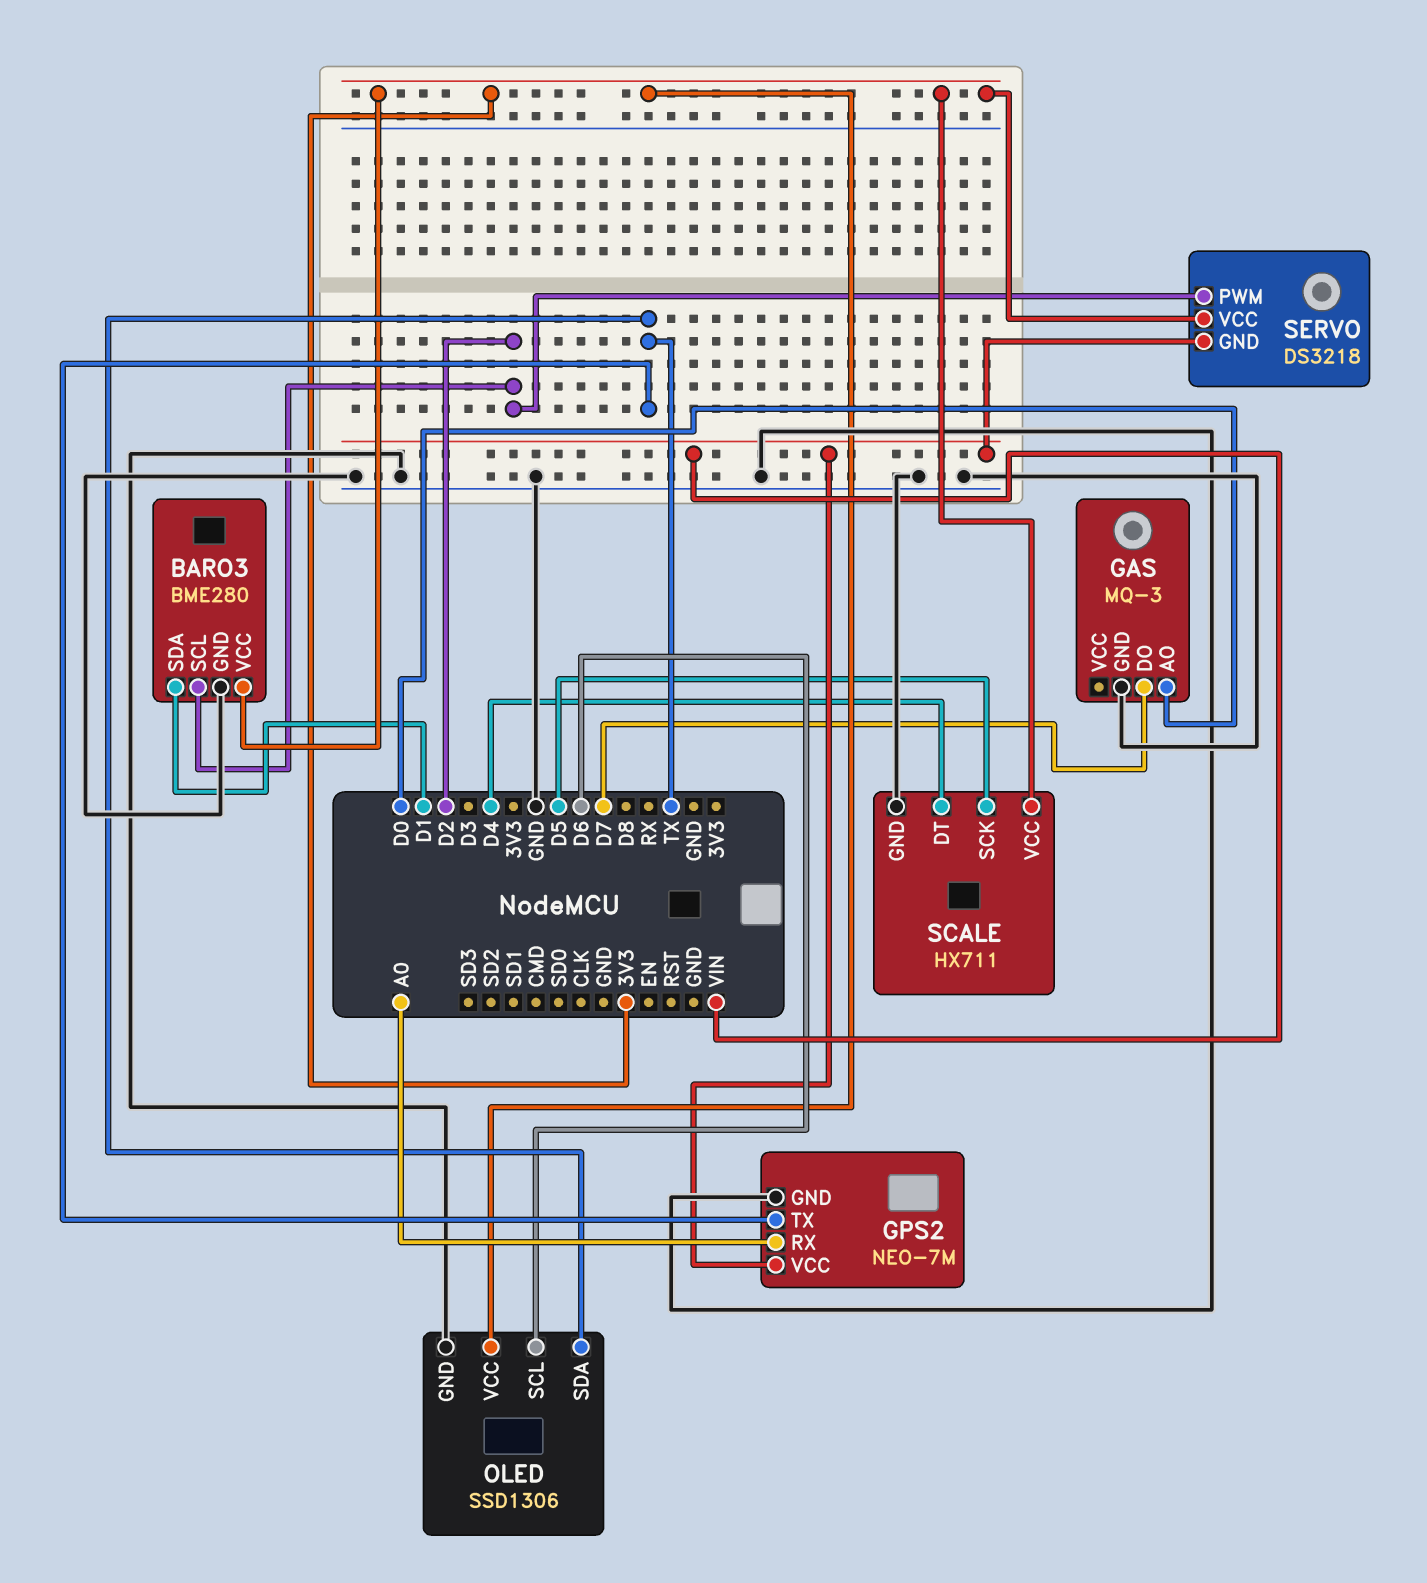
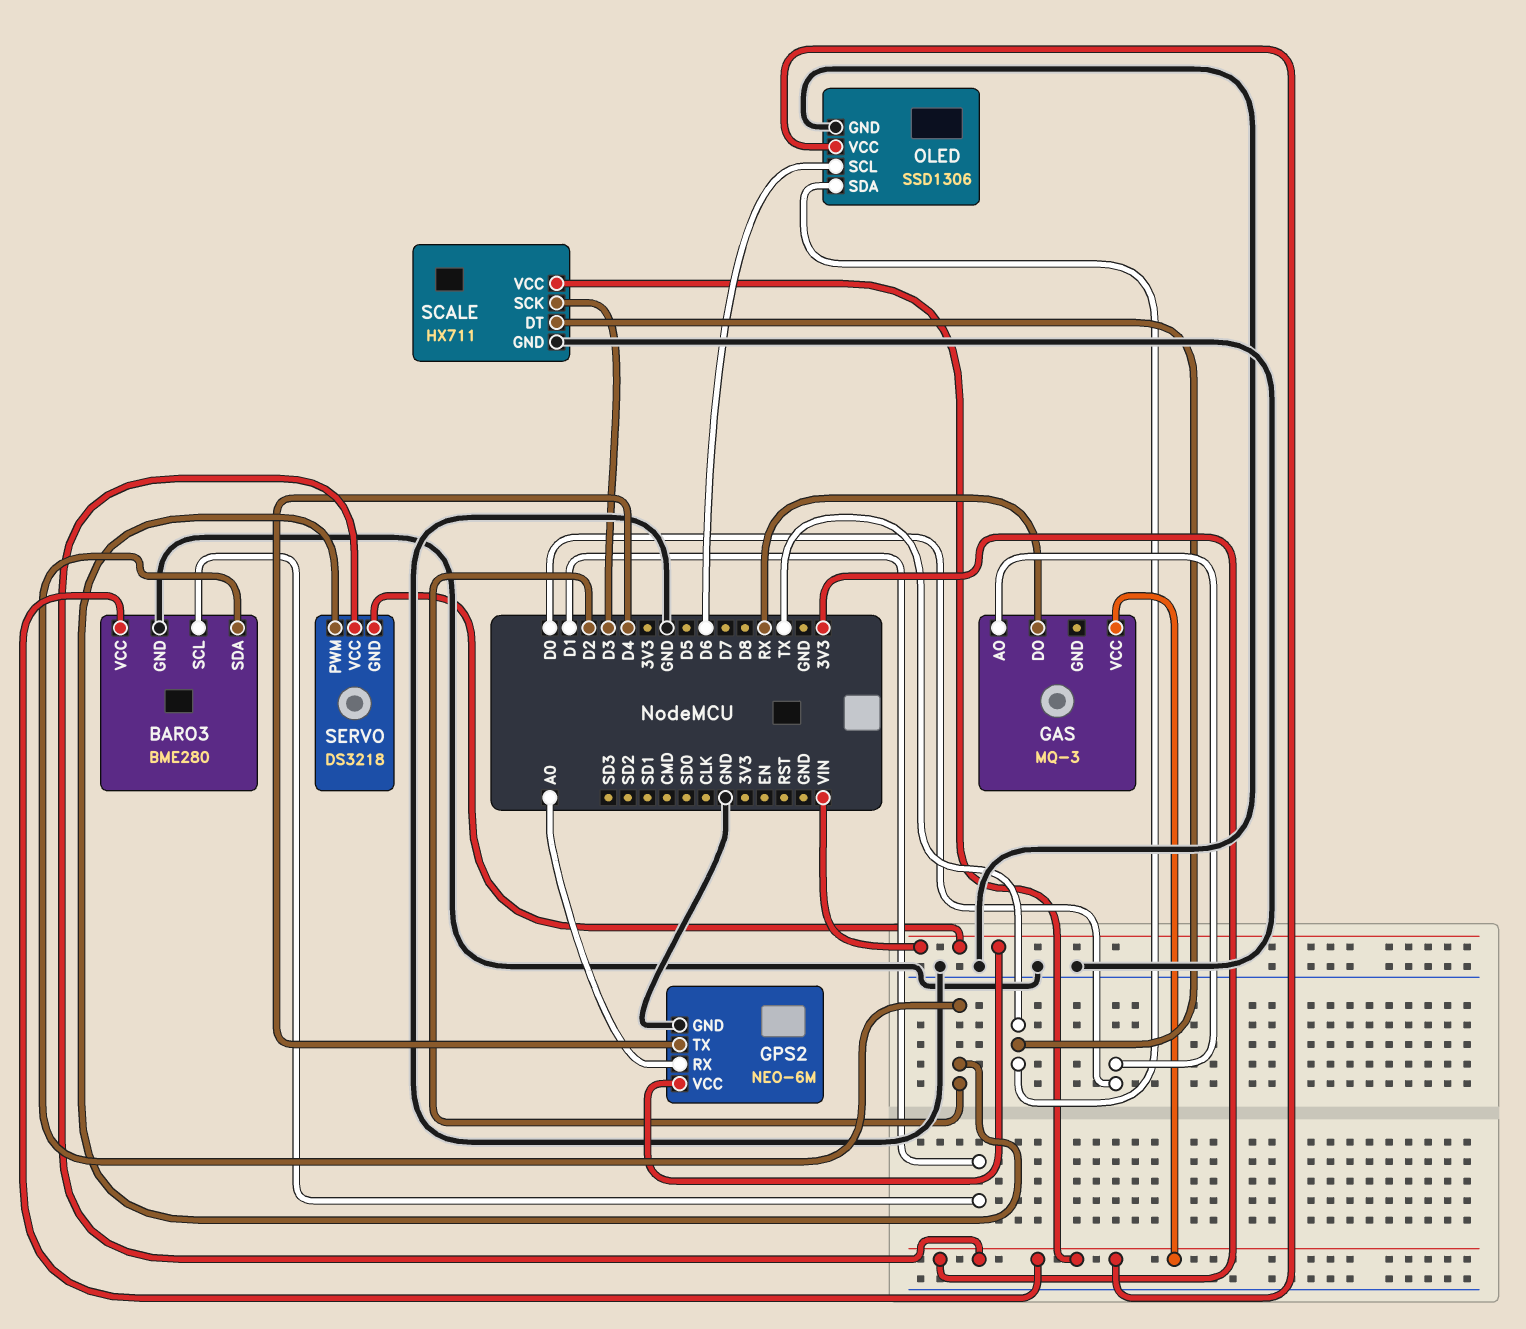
BARO3 pin SCL: D2 -> D1
BARO3 pin SDA: D1 -> D2
GAS pin DO: D7 -> RX
GAS pin GND: GND -> none
GAS pin VCC: none -> 3V3
GPS2: NEO-7M -> NEO-6M
GPS2 pin TX: TX -> D4
SCALE pin DT: D4 -> TX
SCALE pin SCK: D5 -> D3

